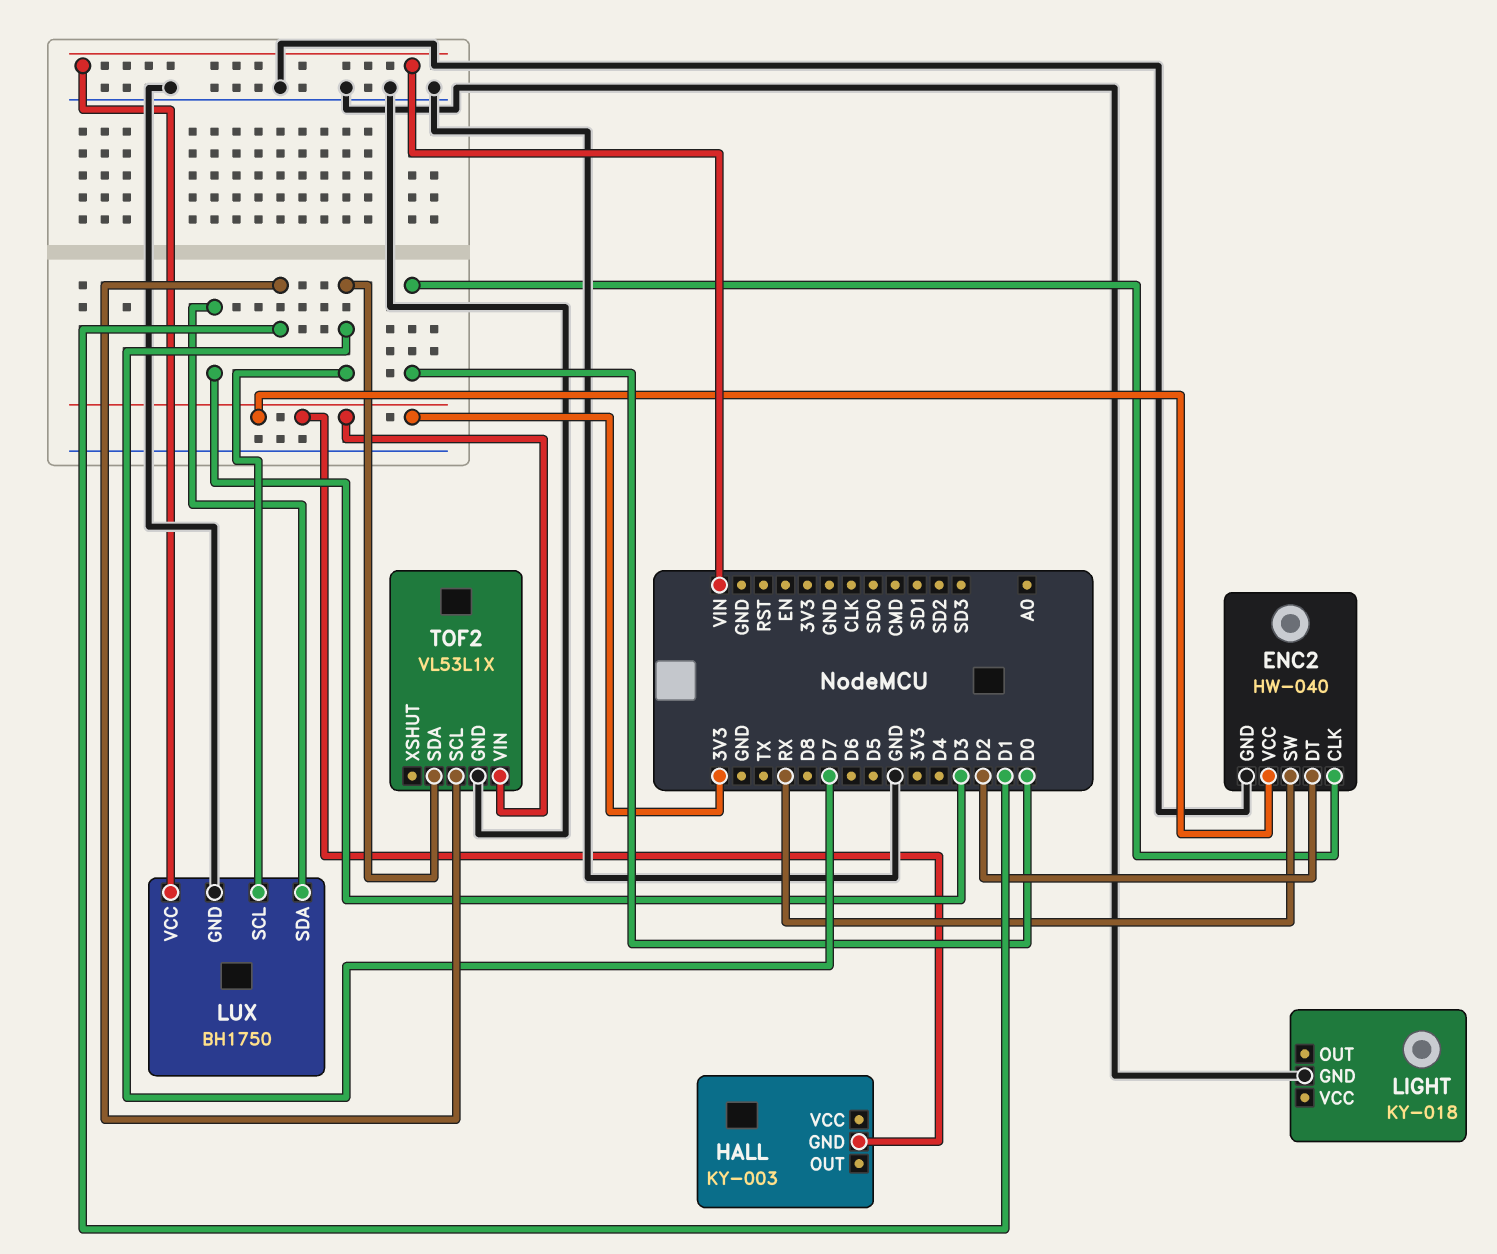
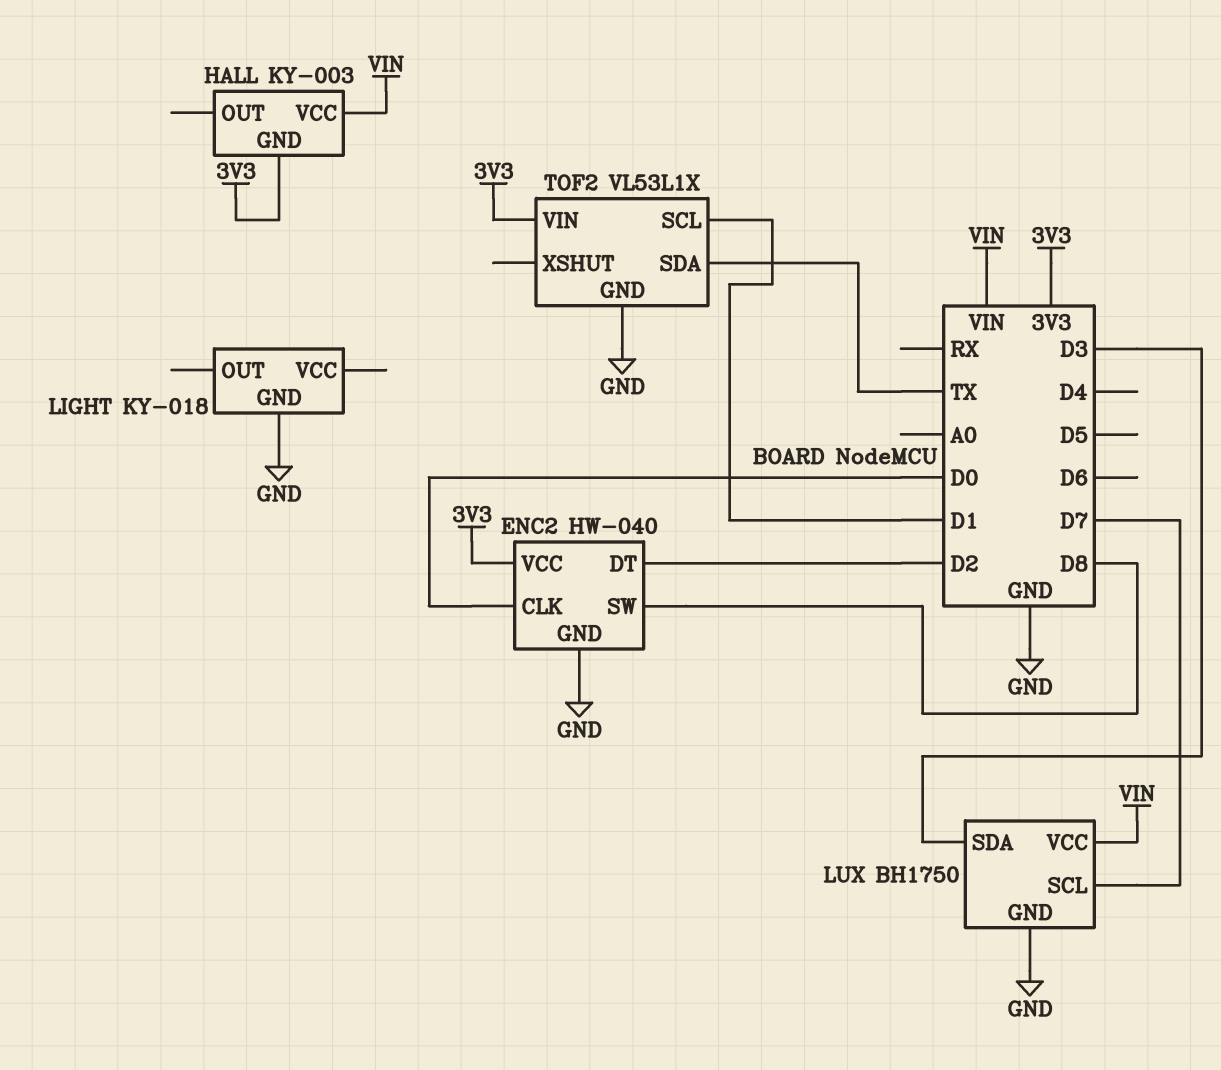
ENC2 pin SW: RX -> D8
HALL pin VCC: none -> VIN
TOF2 pin SDA: D7 -> TX

